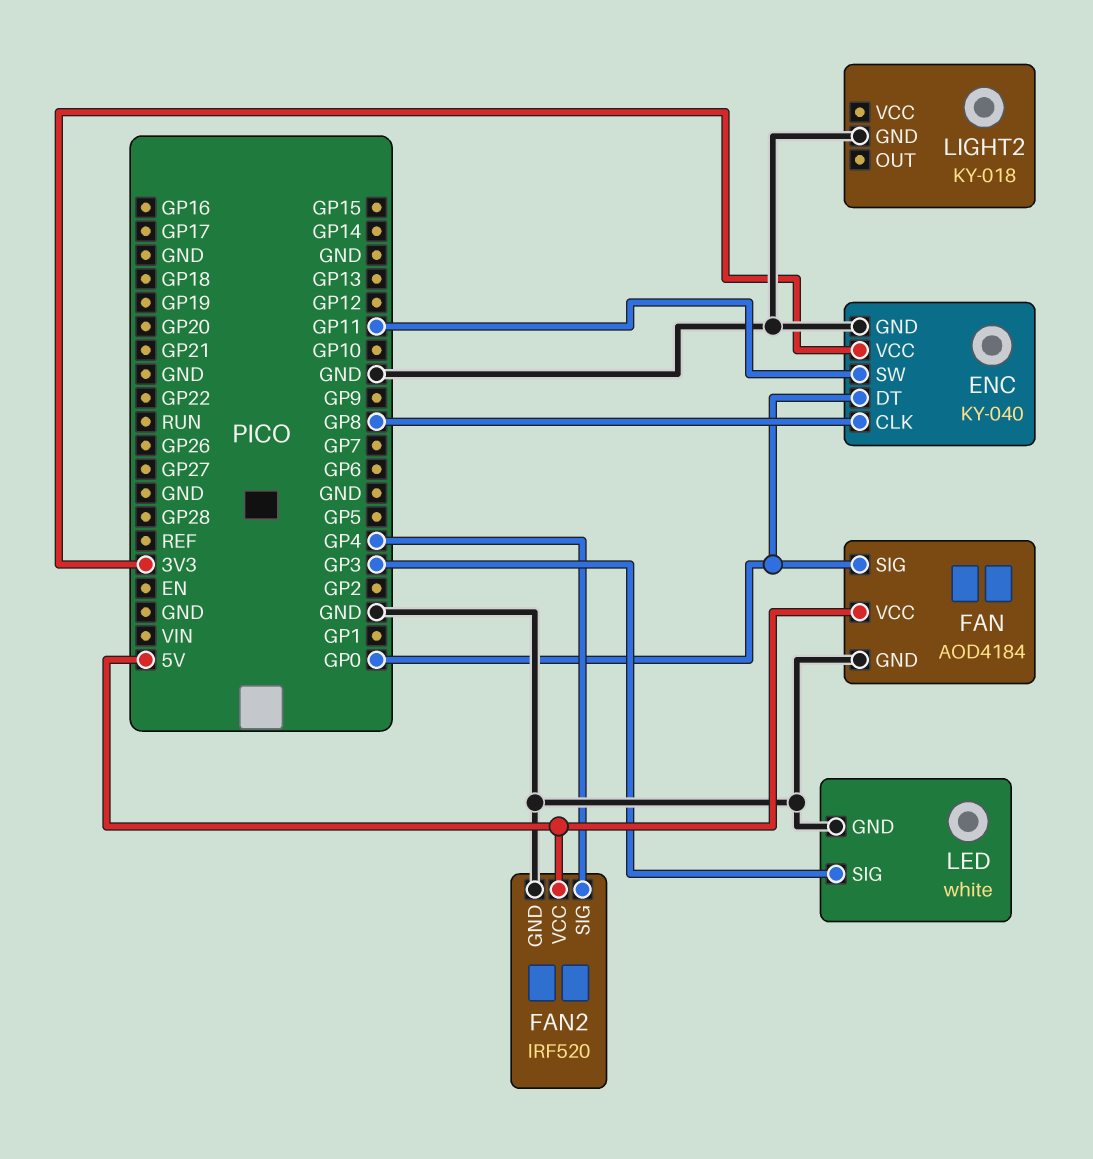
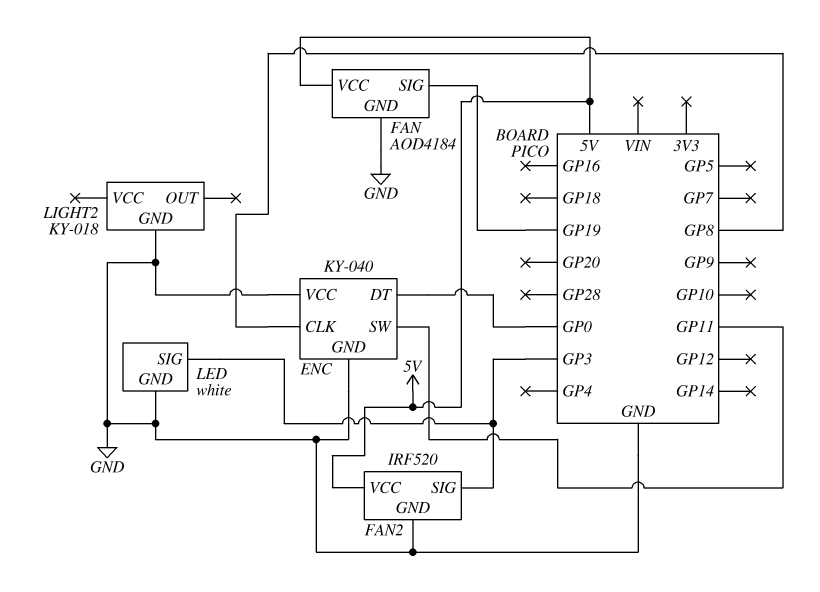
ENC pin VCC: 3V3 -> GND
FAN pin SIG: GP0 -> GP19
FAN2 pin SIG: GP4 -> GP3

